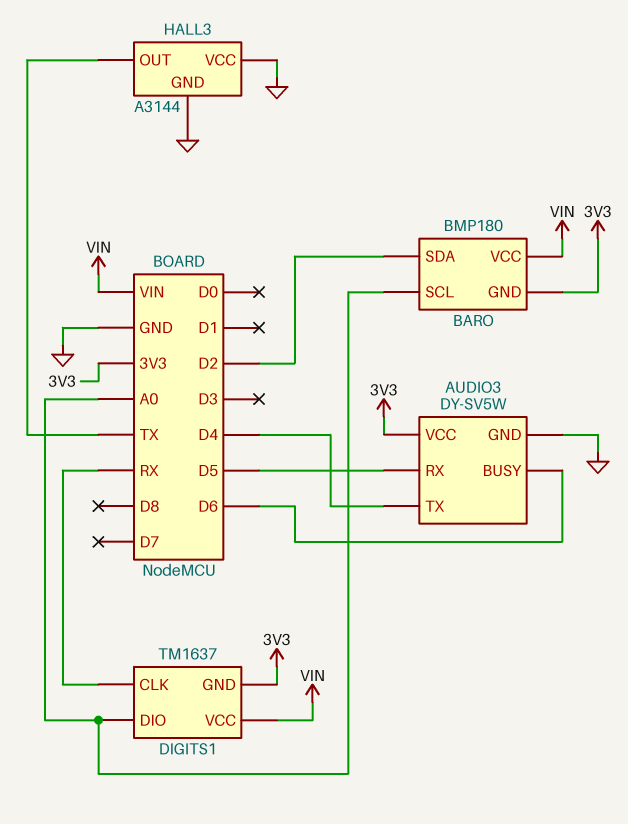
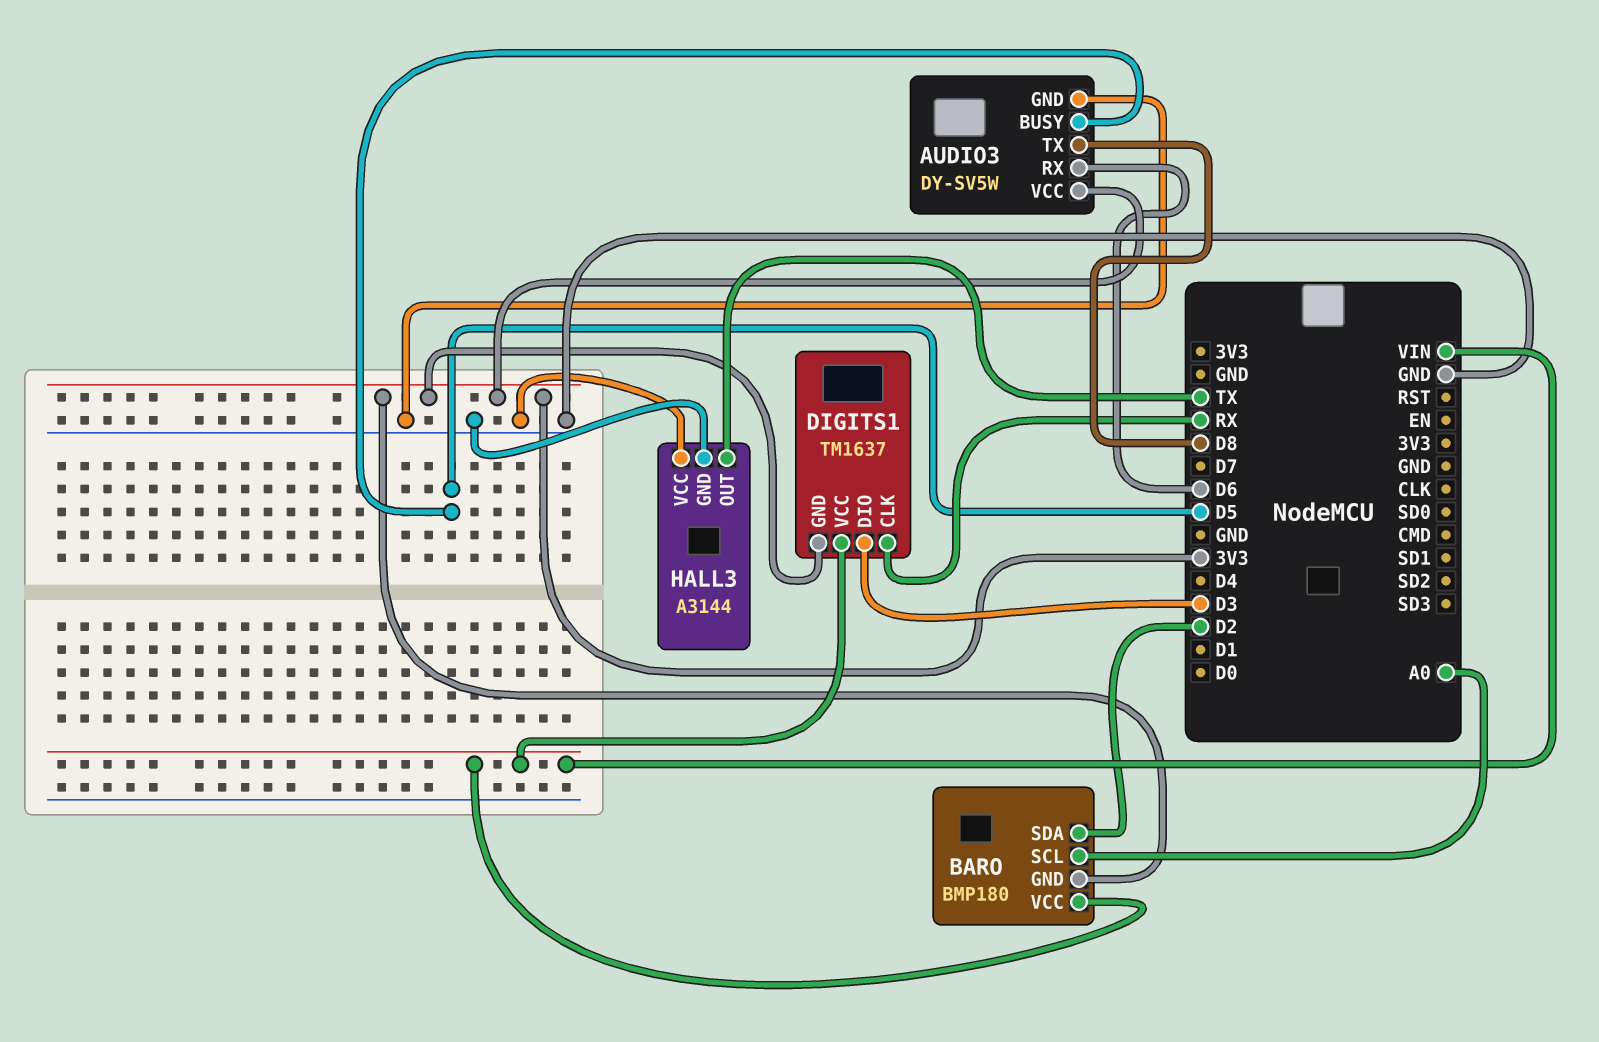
AUDIO3 pin BUSY: D6 -> D5
AUDIO3 pin RX: D5 -> D6
AUDIO3 pin TX: D4 -> D8
DIGITS1 pin DIO: A0 -> D3

